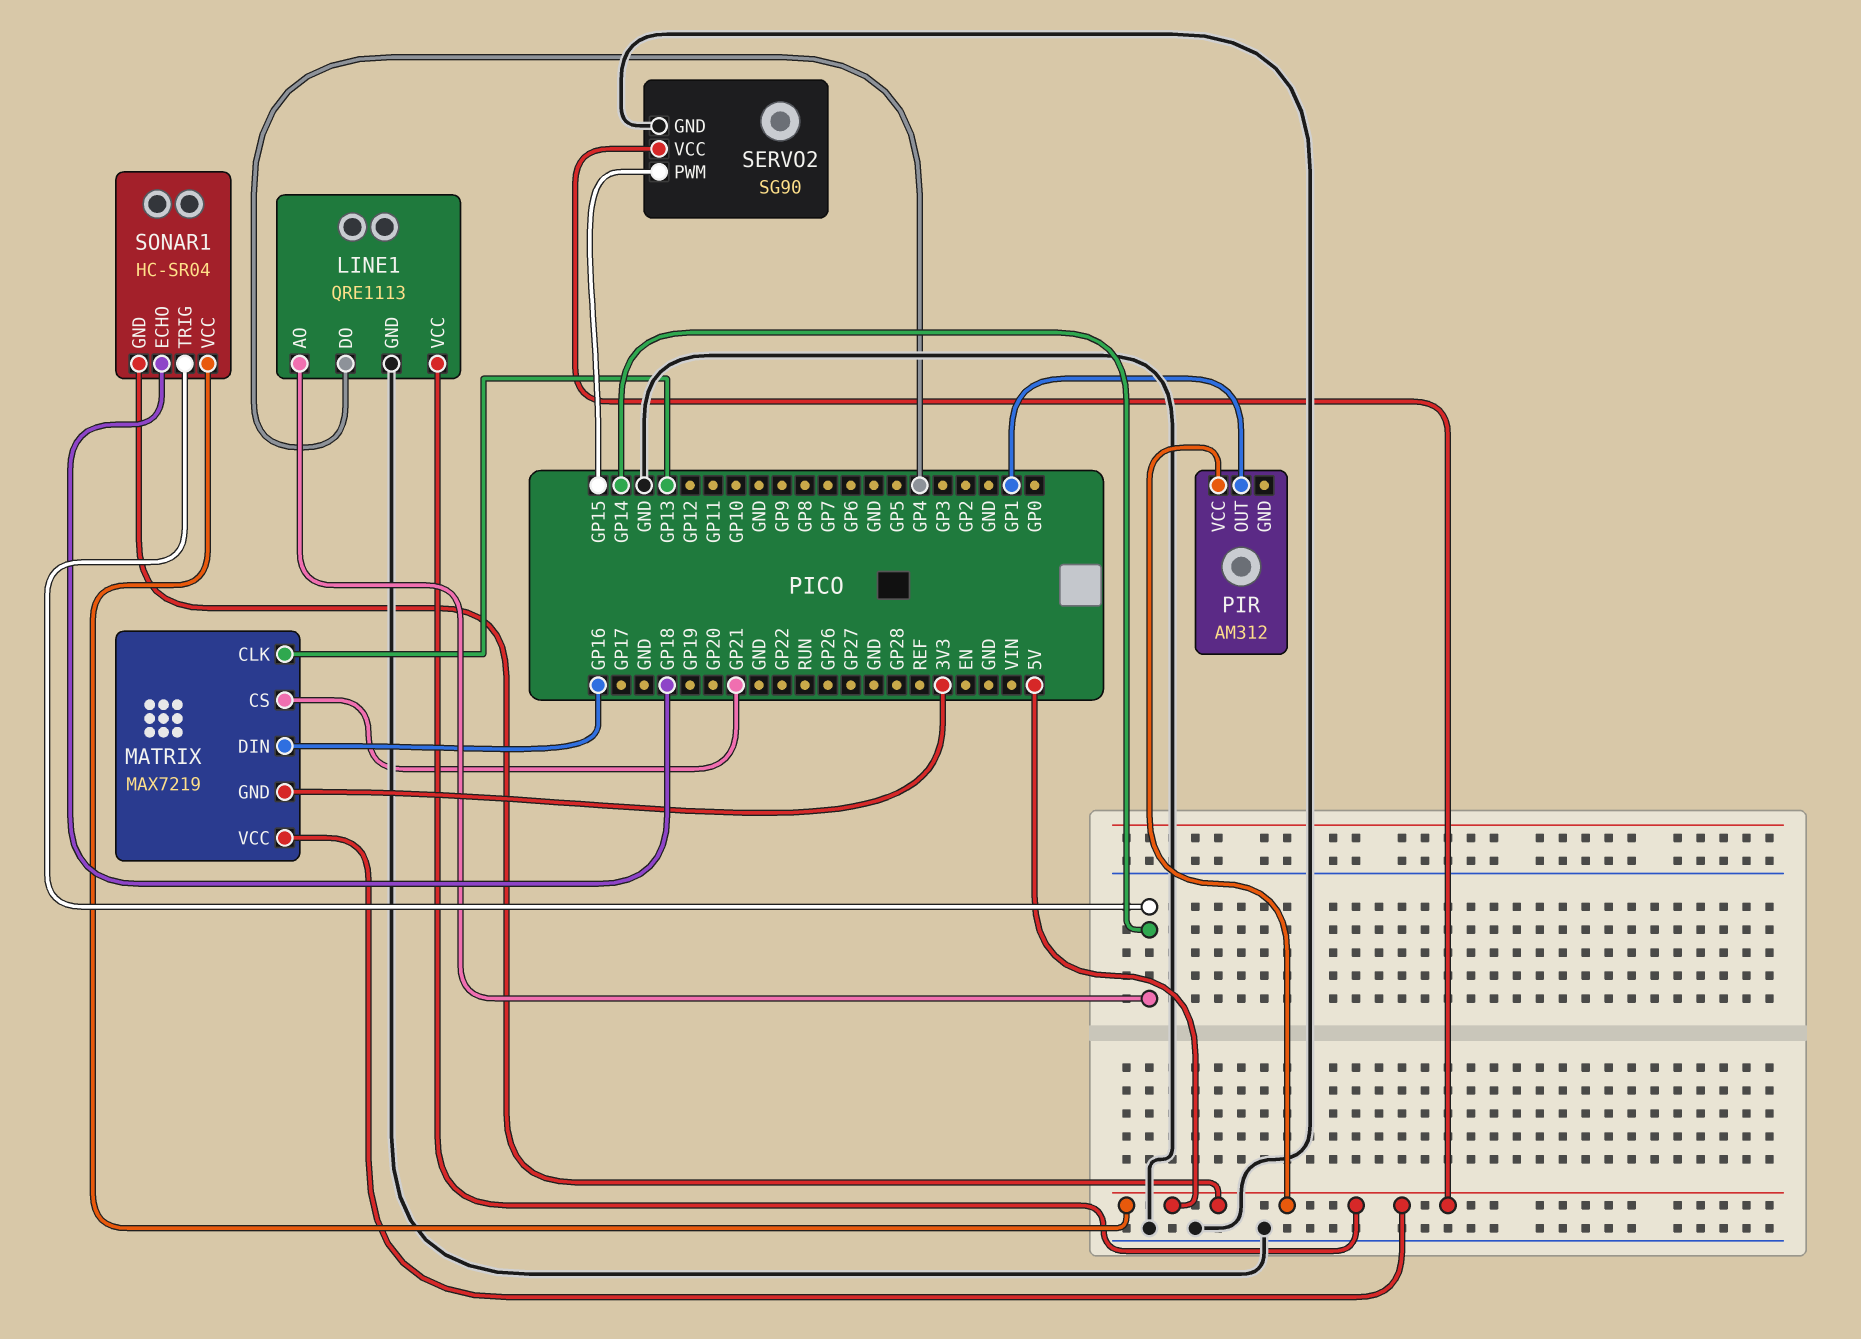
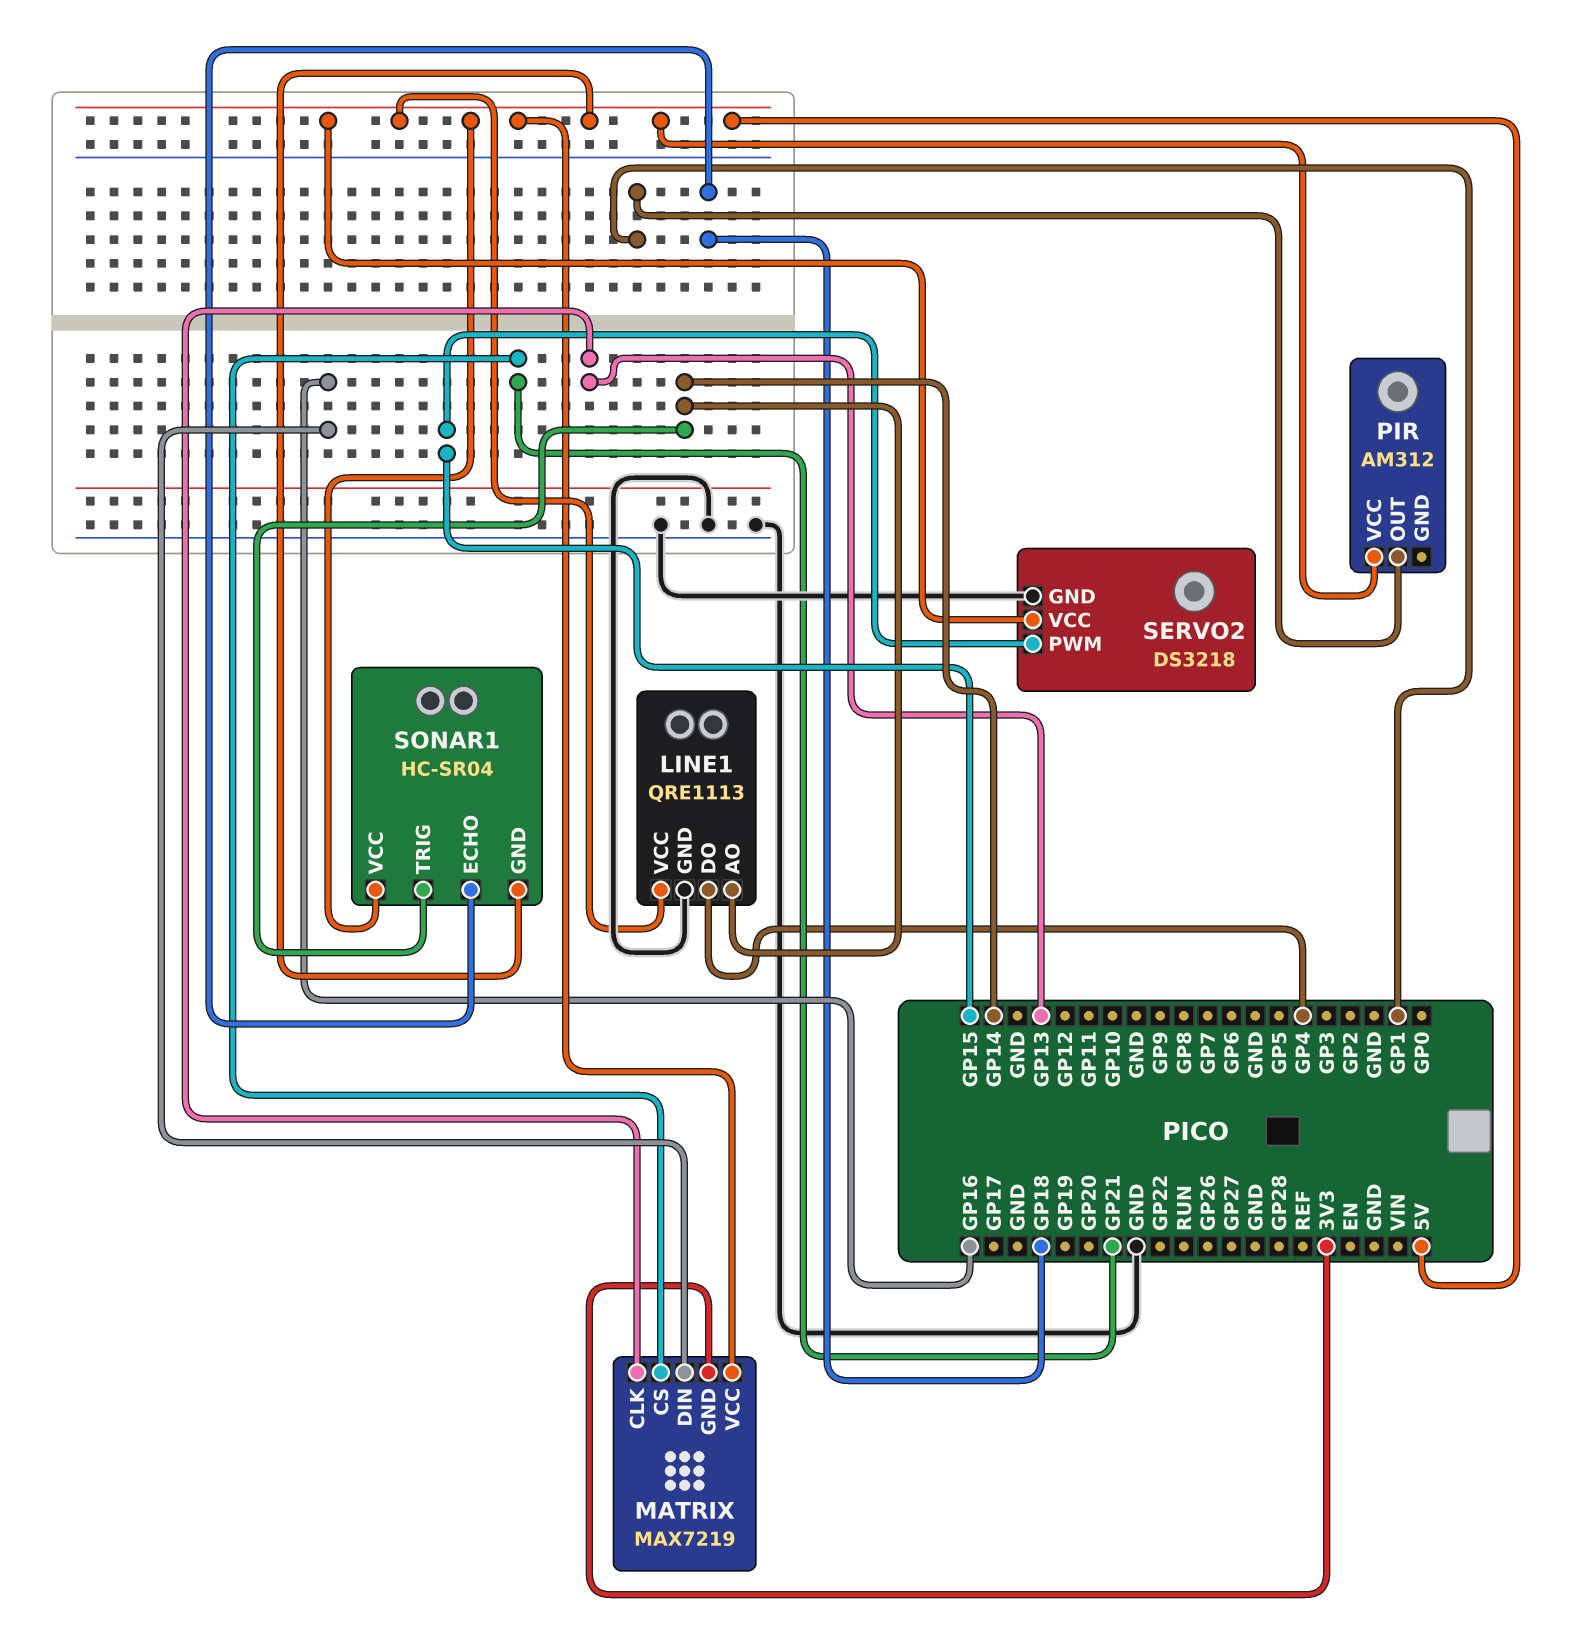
SERVO2: SG90 -> DS3218

